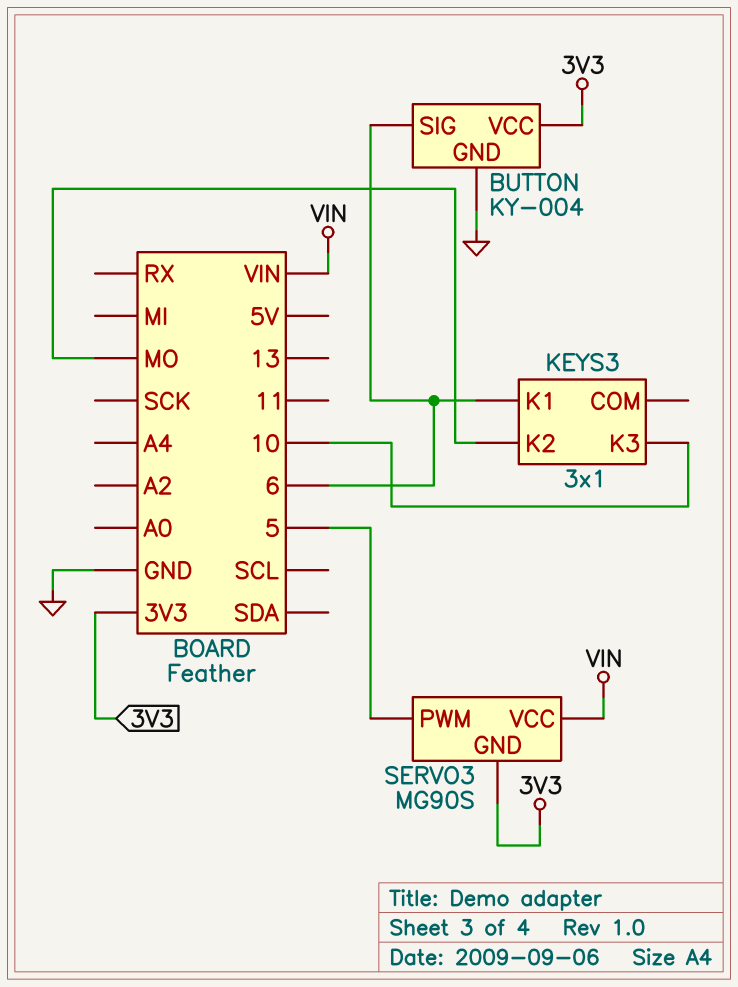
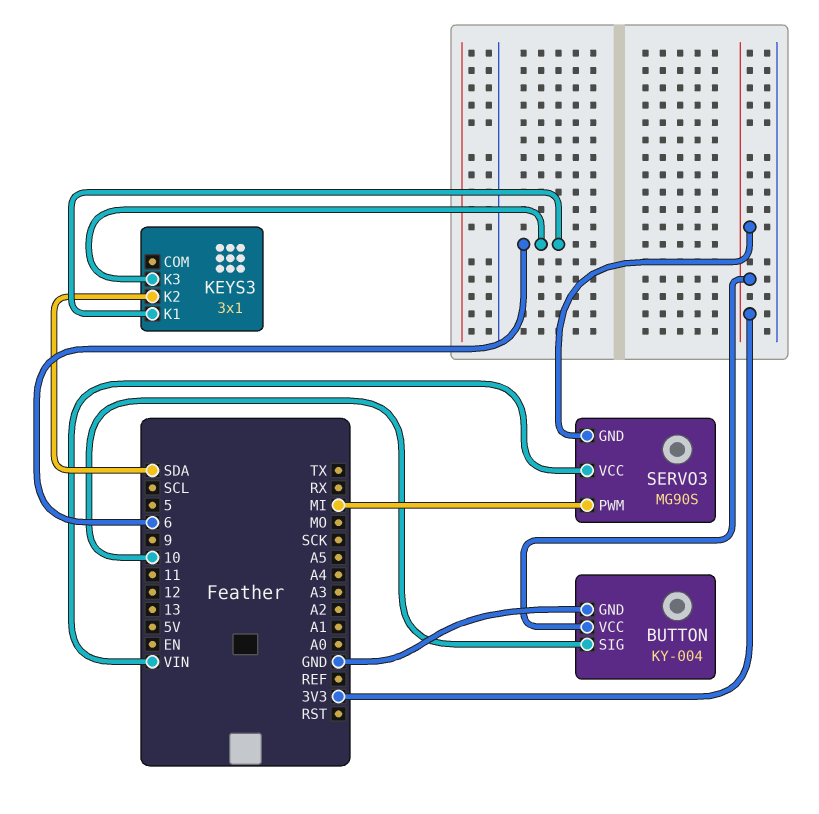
BUTTON pin SIG: 6 -> 10
KEYS3 pin K2: MO -> SDA
KEYS3 pin K3: 10 -> 6
SERVO3 pin PWM: 5 -> MI

